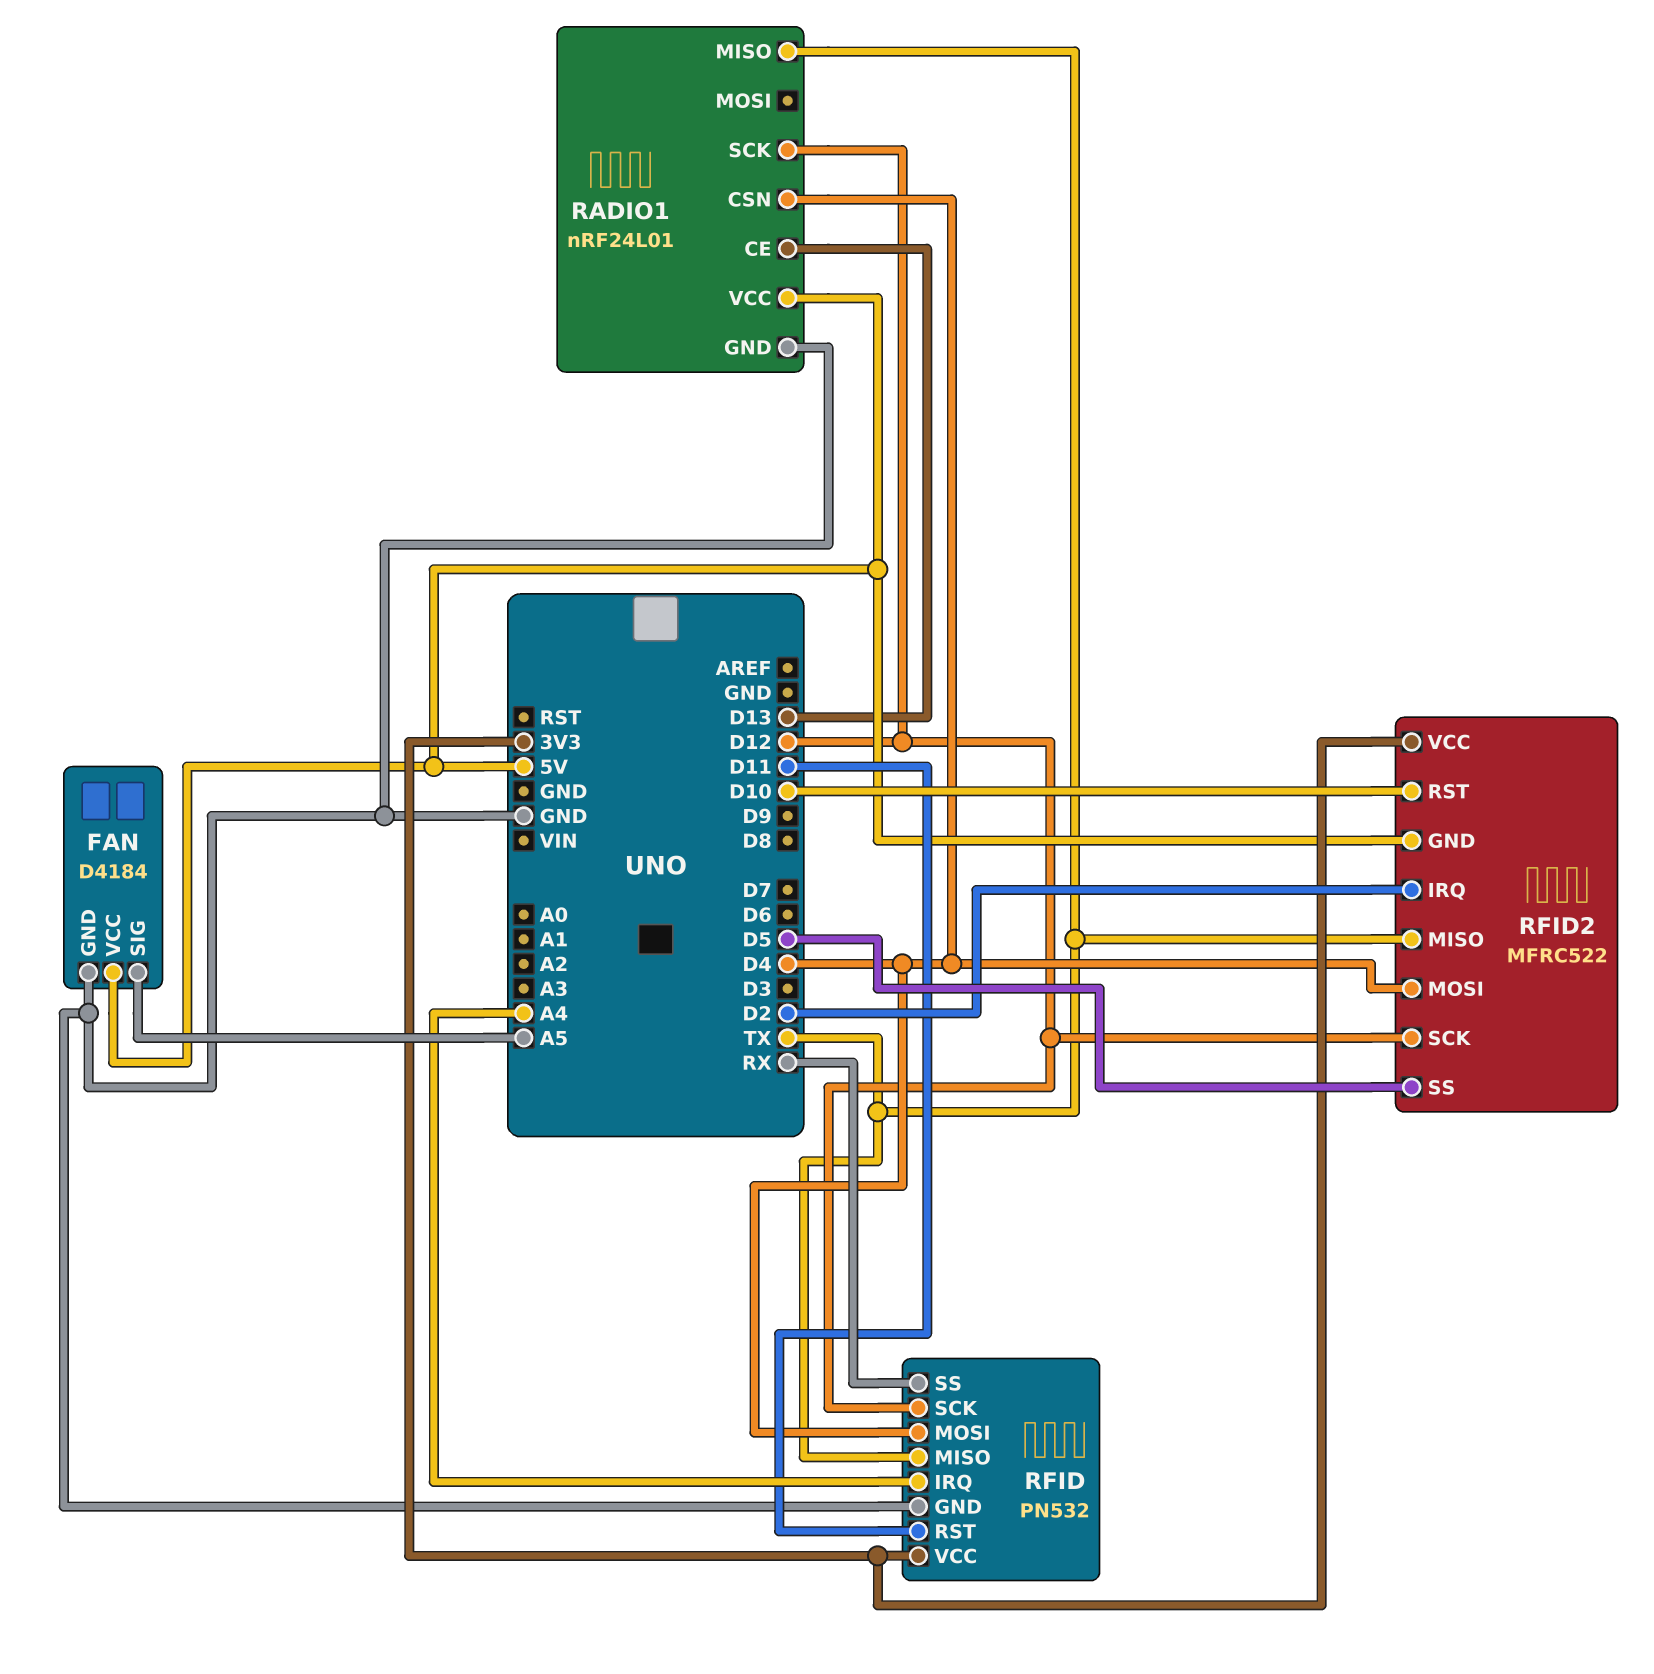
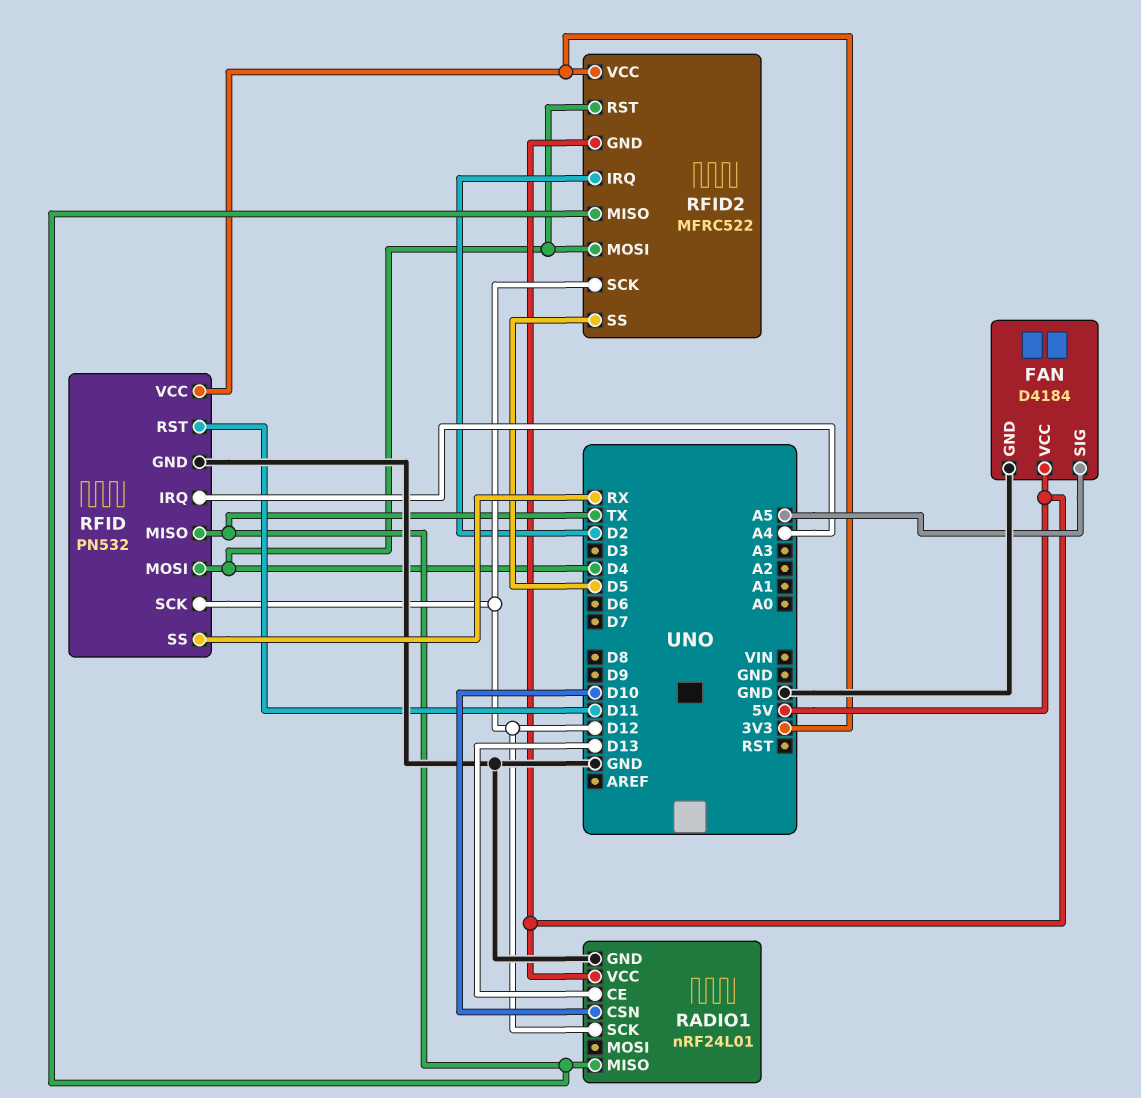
RADIO1 pin CSN: D4 -> D10
RFID2 pin RST: D10 -> D4

